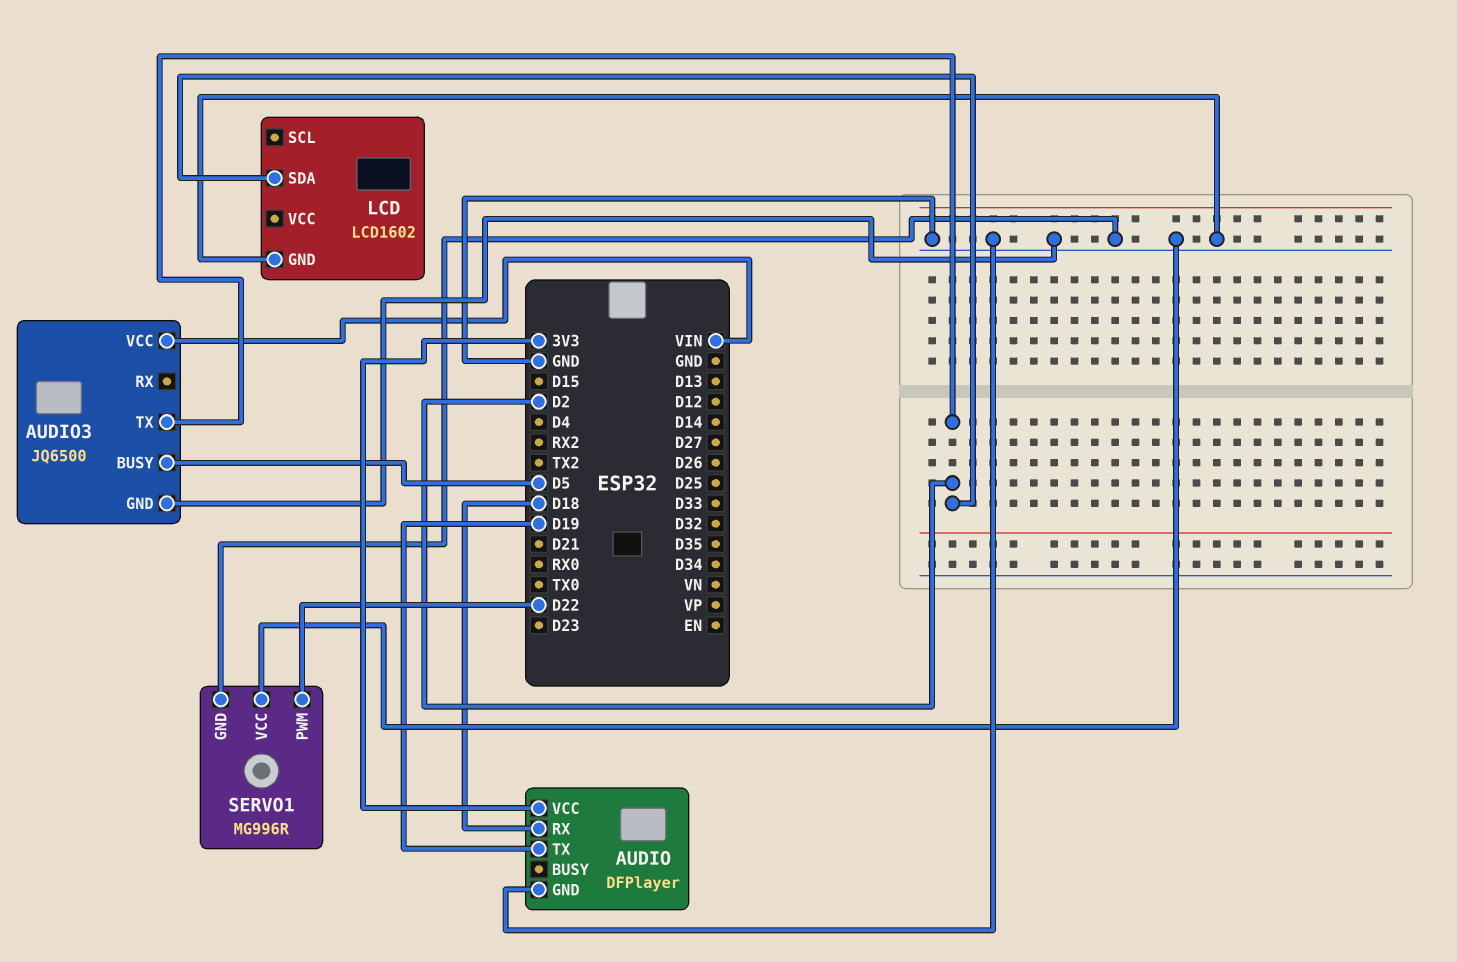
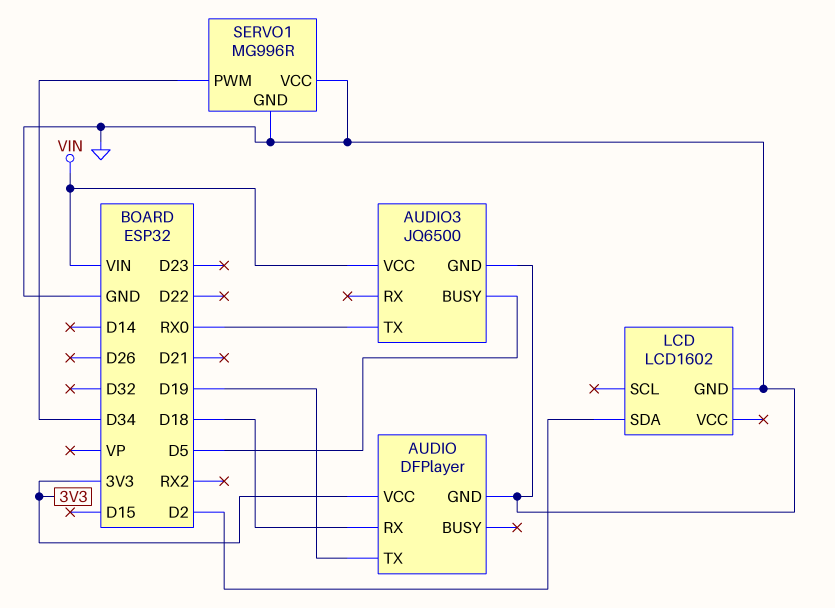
AUDIO3 pin TX: D2 -> RX0
SERVO1 pin PWM: D22 -> D34

